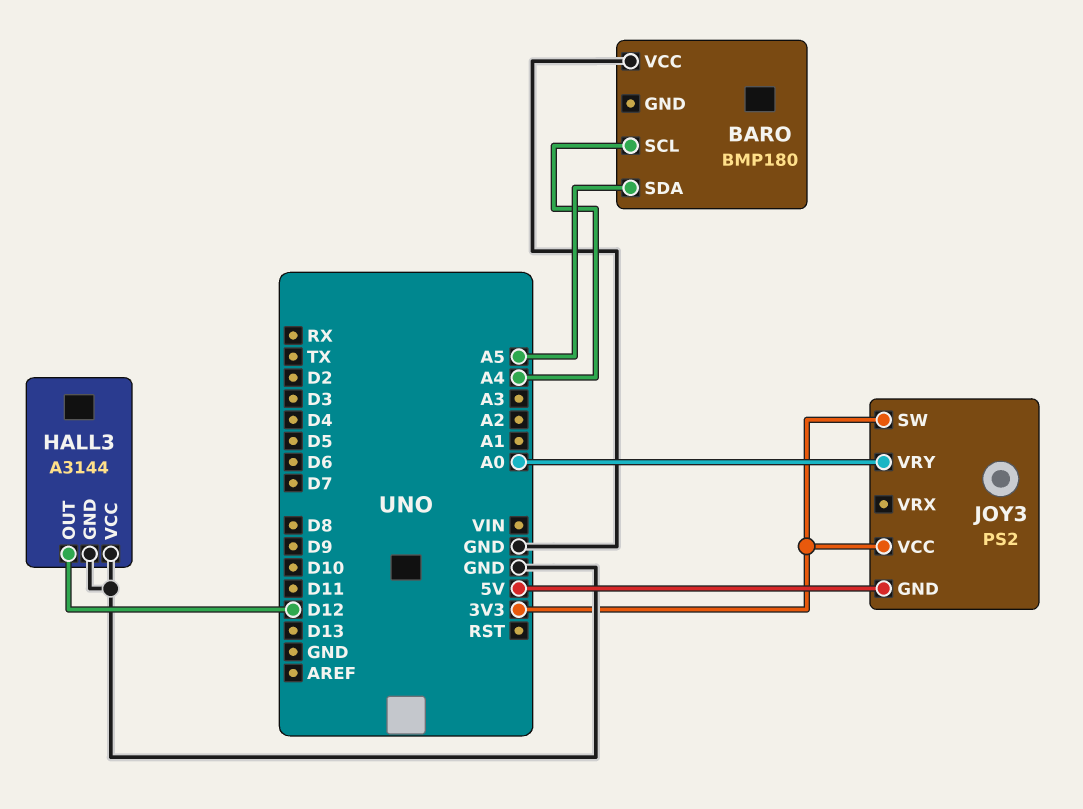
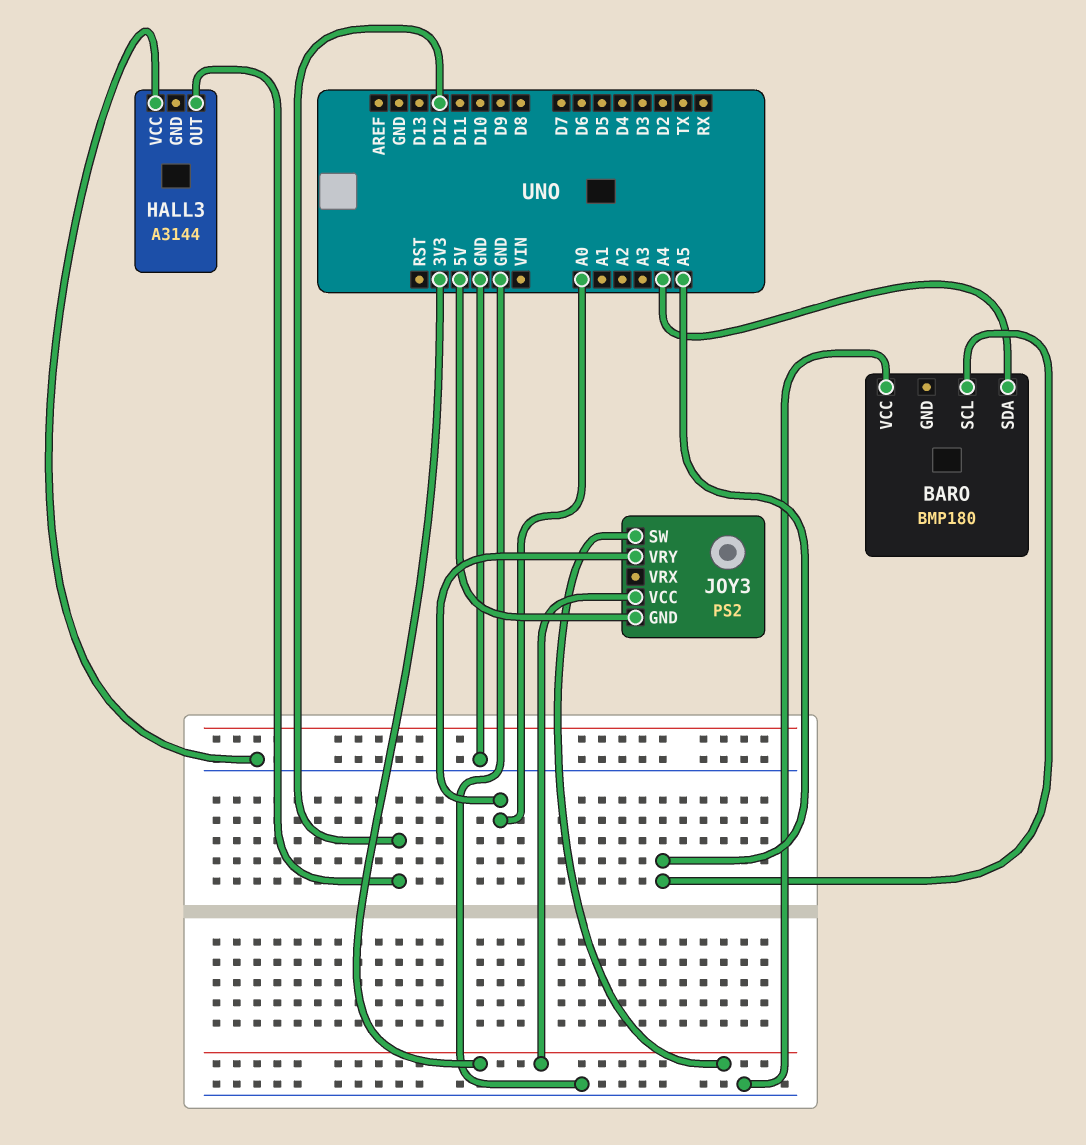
BARO pin SCL: A4 -> A5
BARO pin SDA: A5 -> A4
HALL3 pin GND: GND -> none

